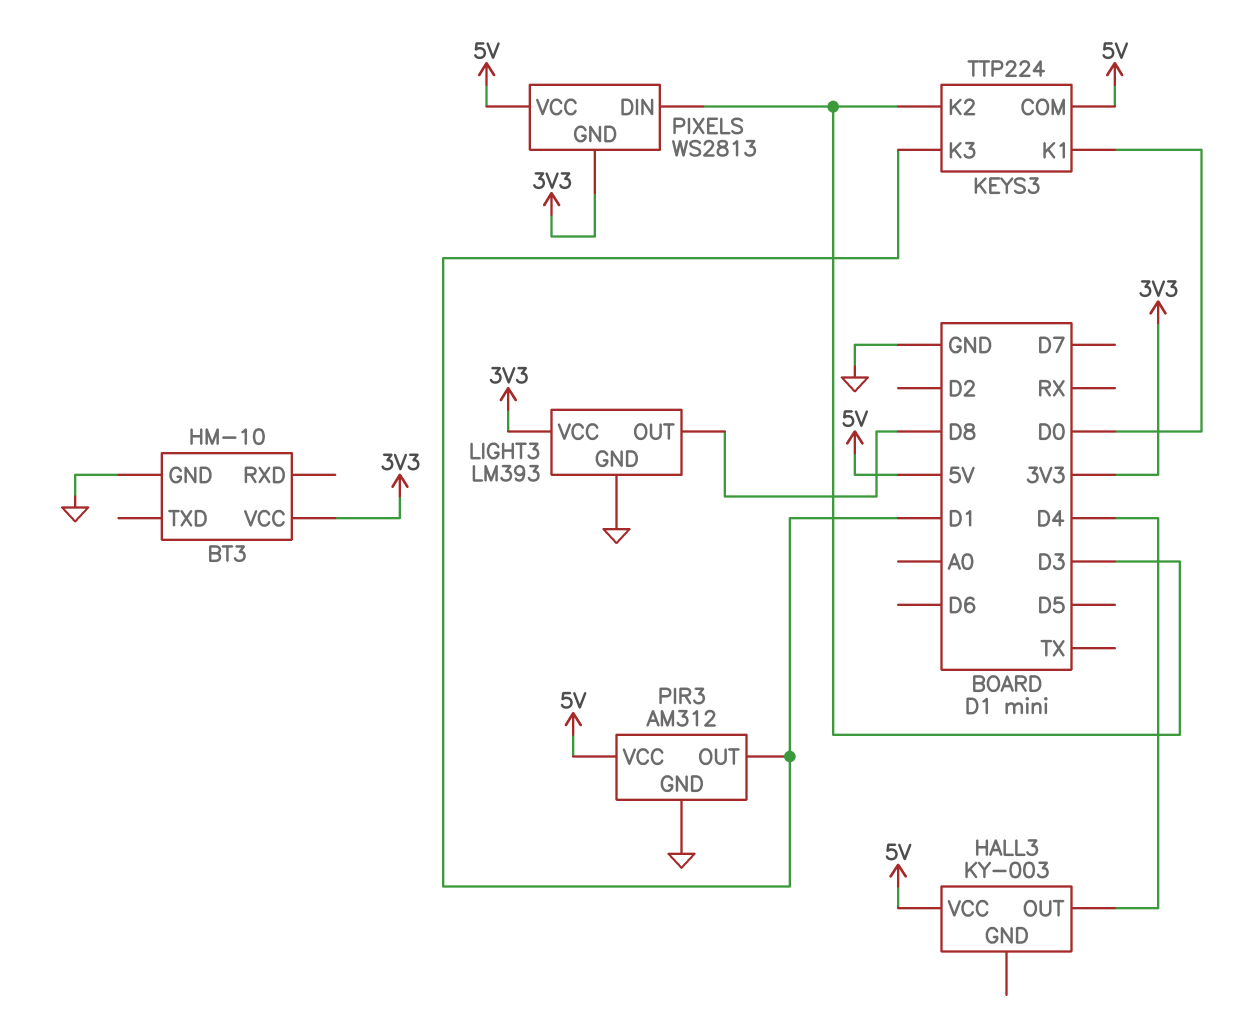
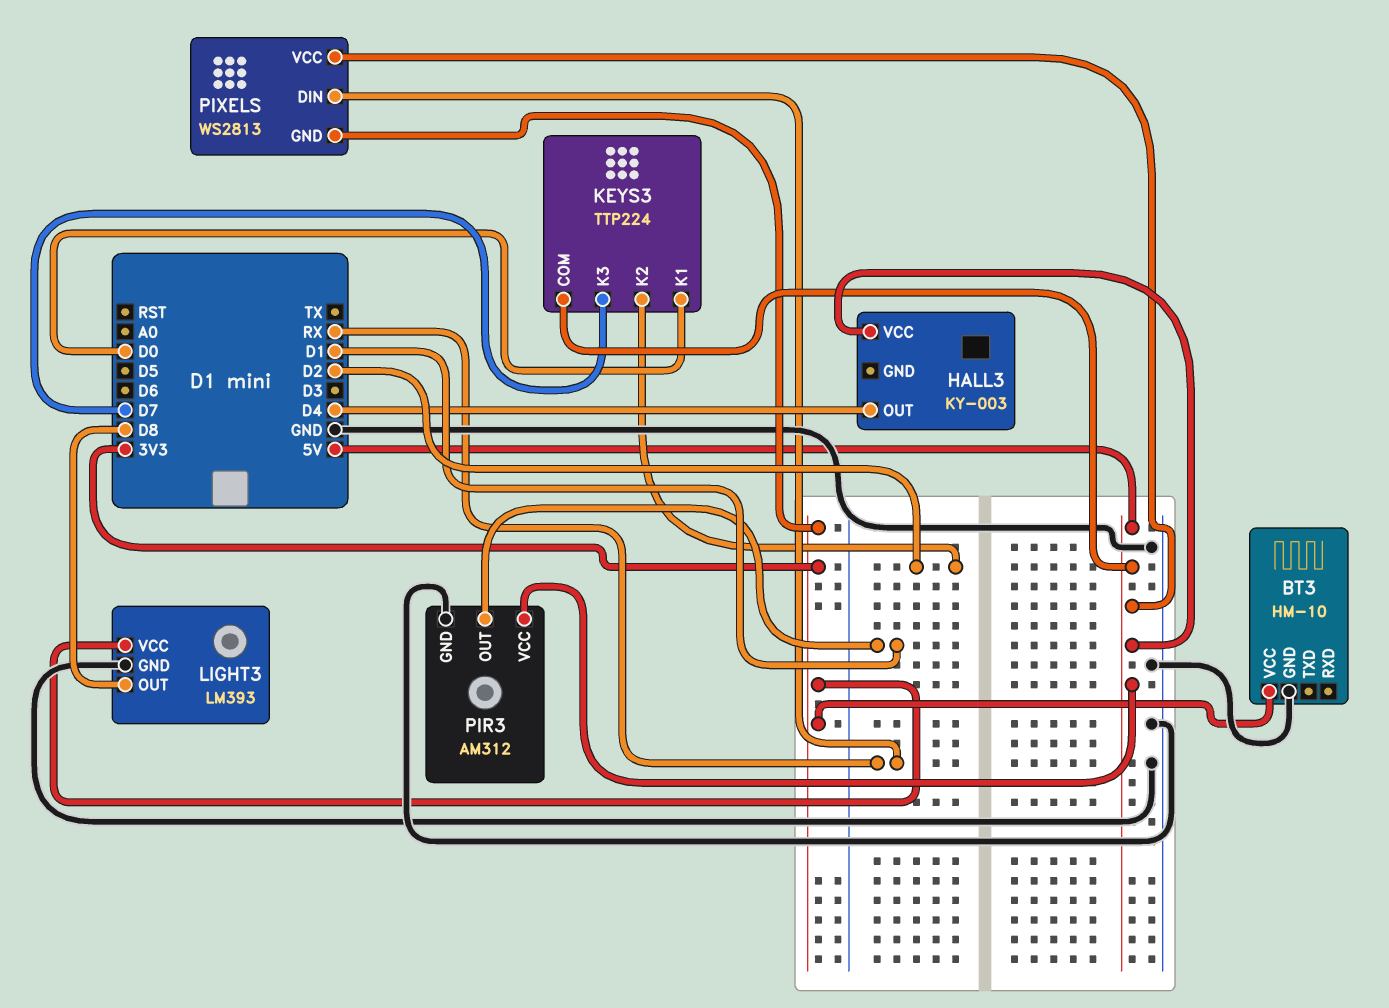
KEYS3 pin K2: D3 -> D2
KEYS3 pin K3: D1 -> D7
PIXELS pin DIN: D3 -> RX

